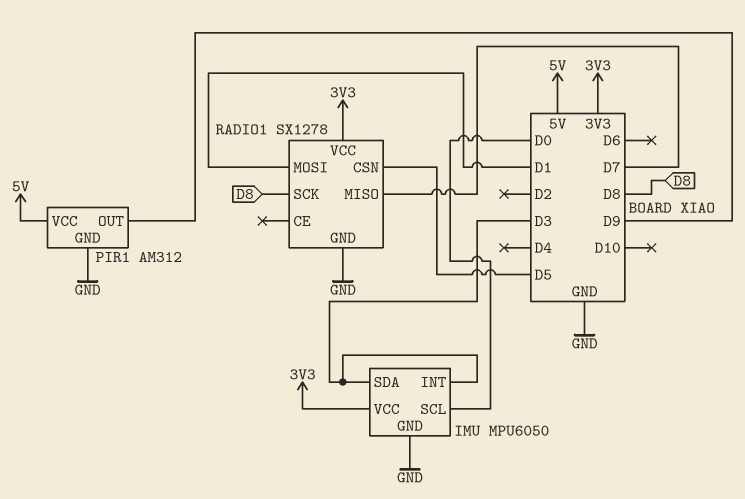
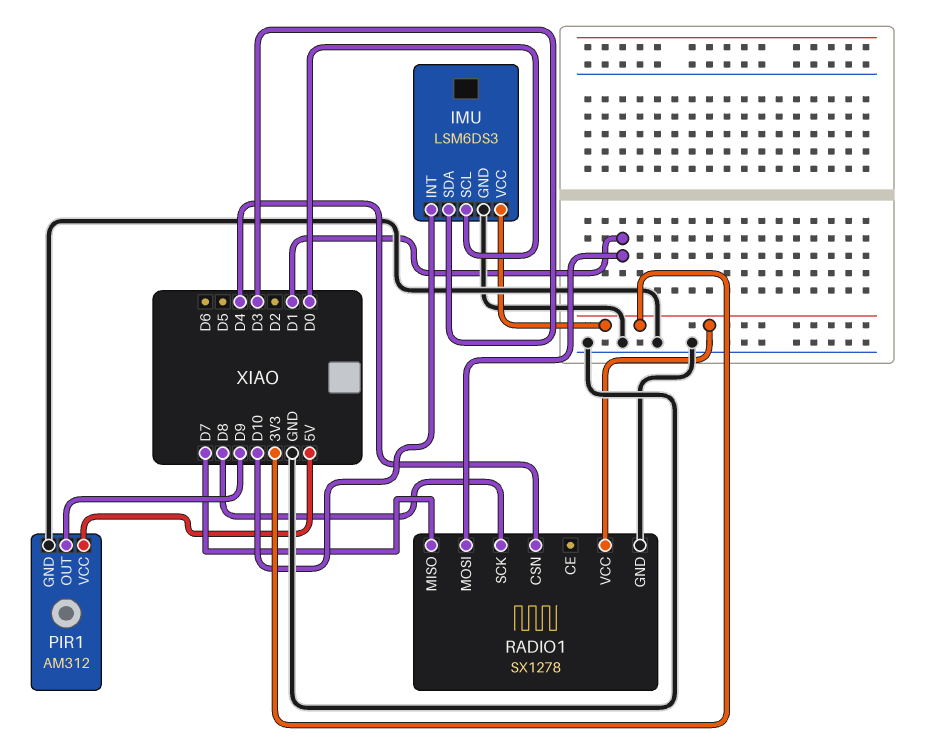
IMU: MPU6050 -> LSM6DS3
IMU pin INT: D3 -> D10
RADIO1 pin CSN: D5 -> D4

